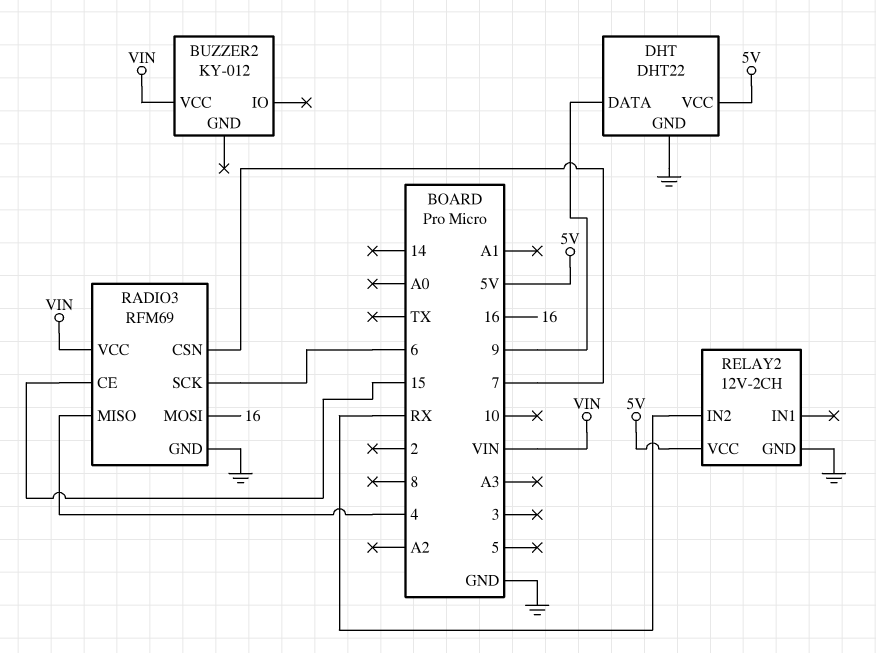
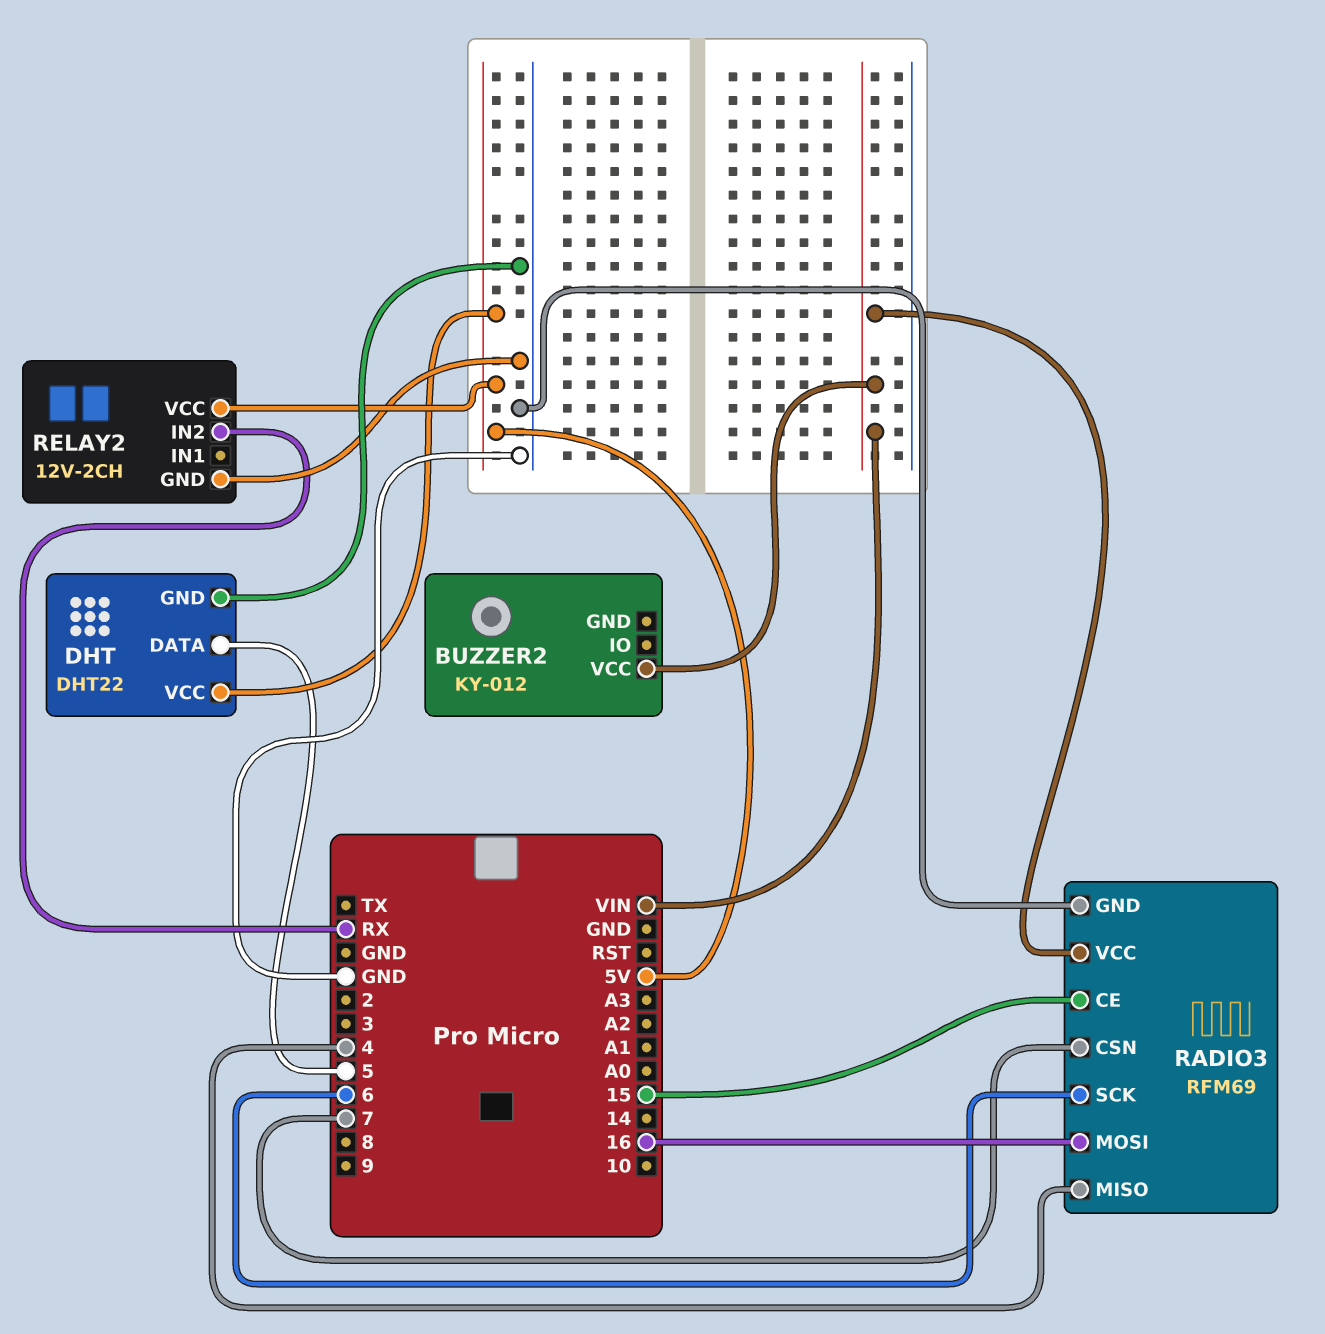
DHT pin DATA: 9 -> 5

